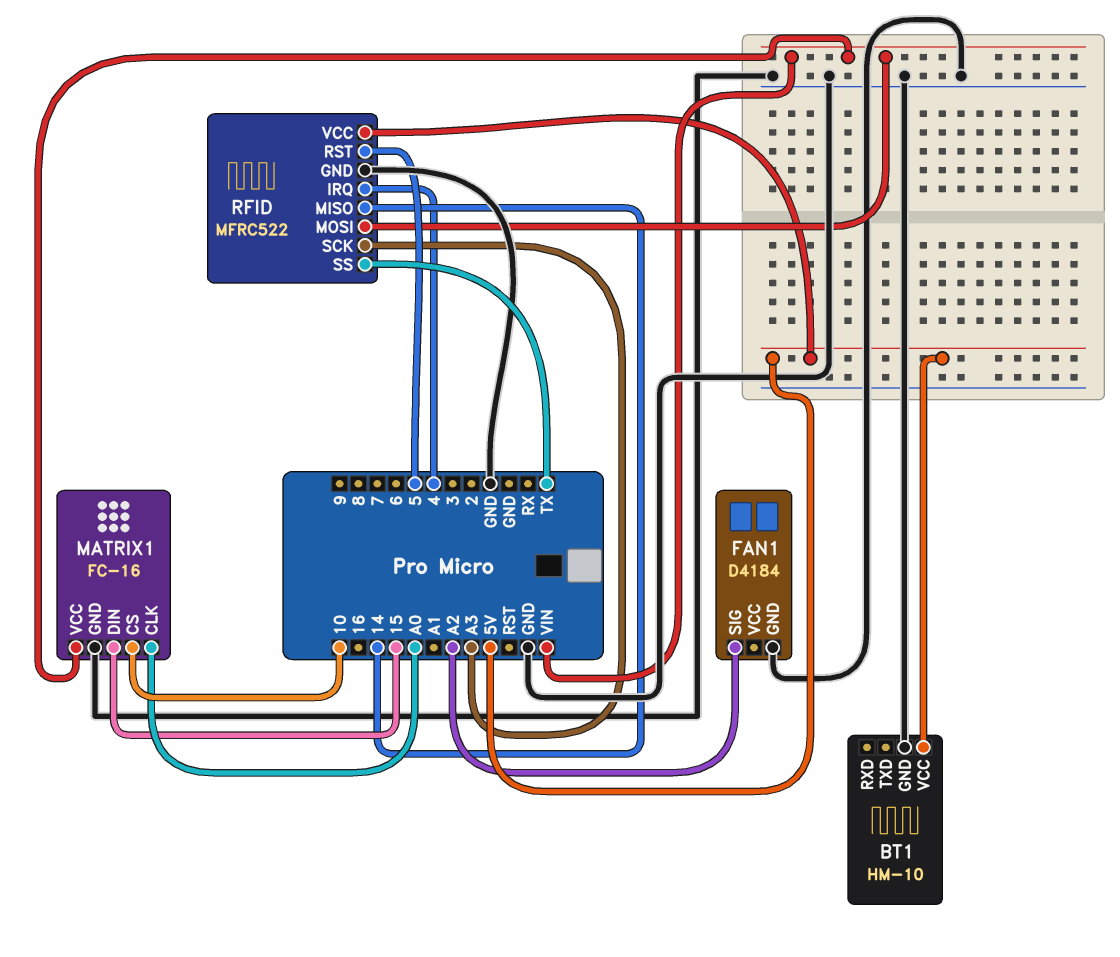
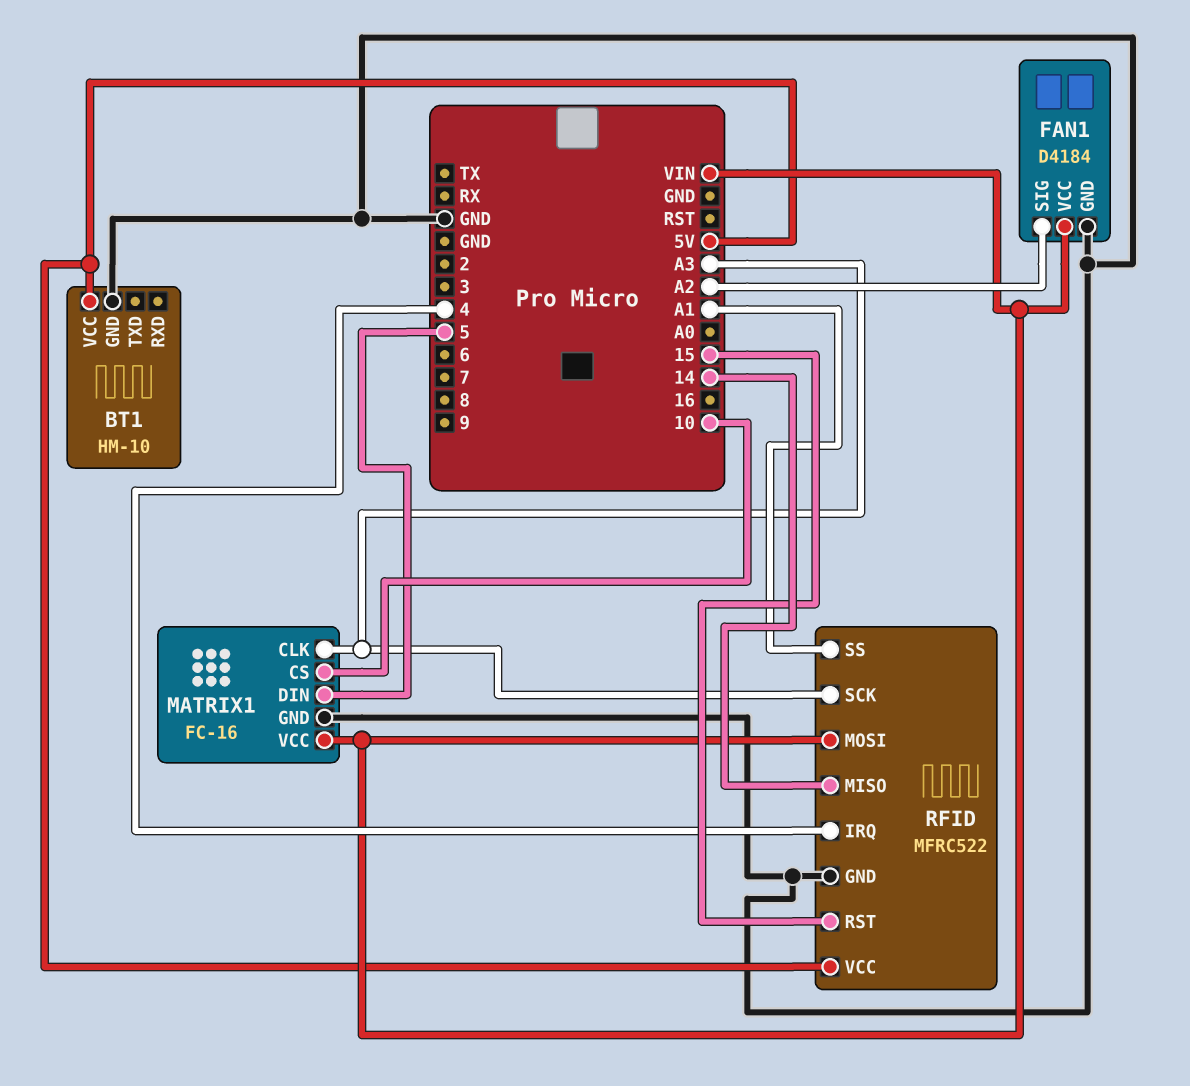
FAN1 pin VCC: none -> VIN
MATRIX1 pin CLK: A0 -> A3
MATRIX1 pin DIN: 15 -> 5
RFID pin RST: 5 -> 15
RFID pin SS: TX -> A1

